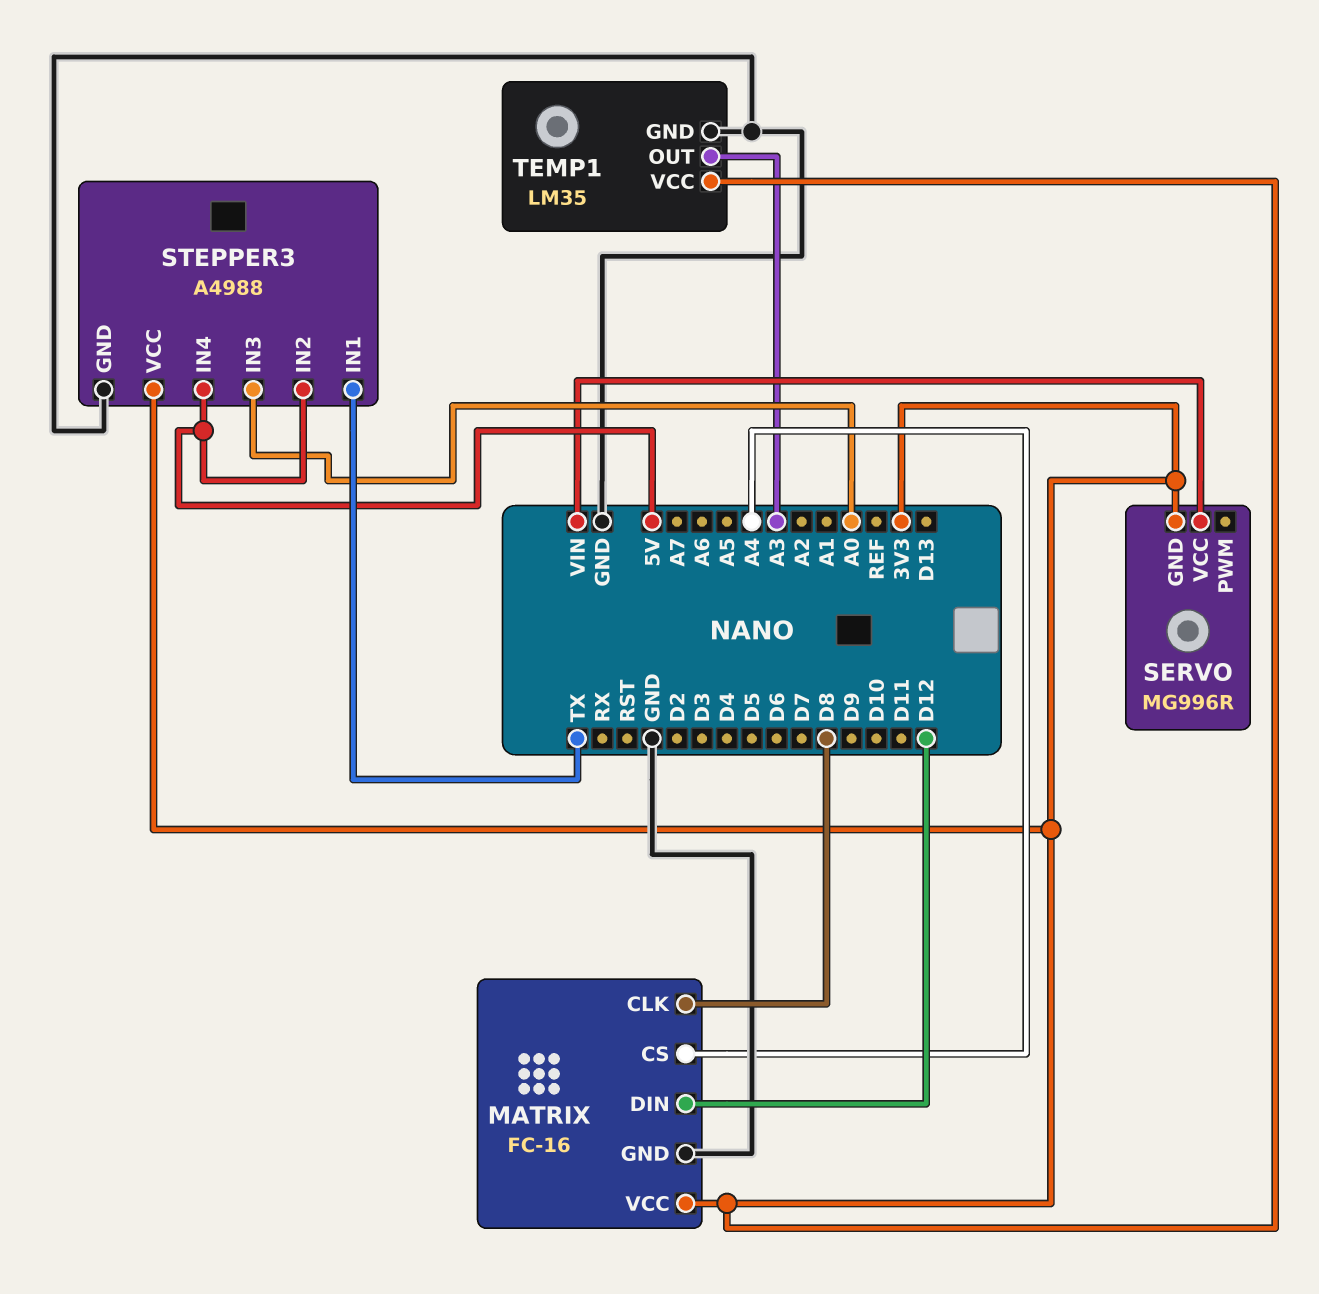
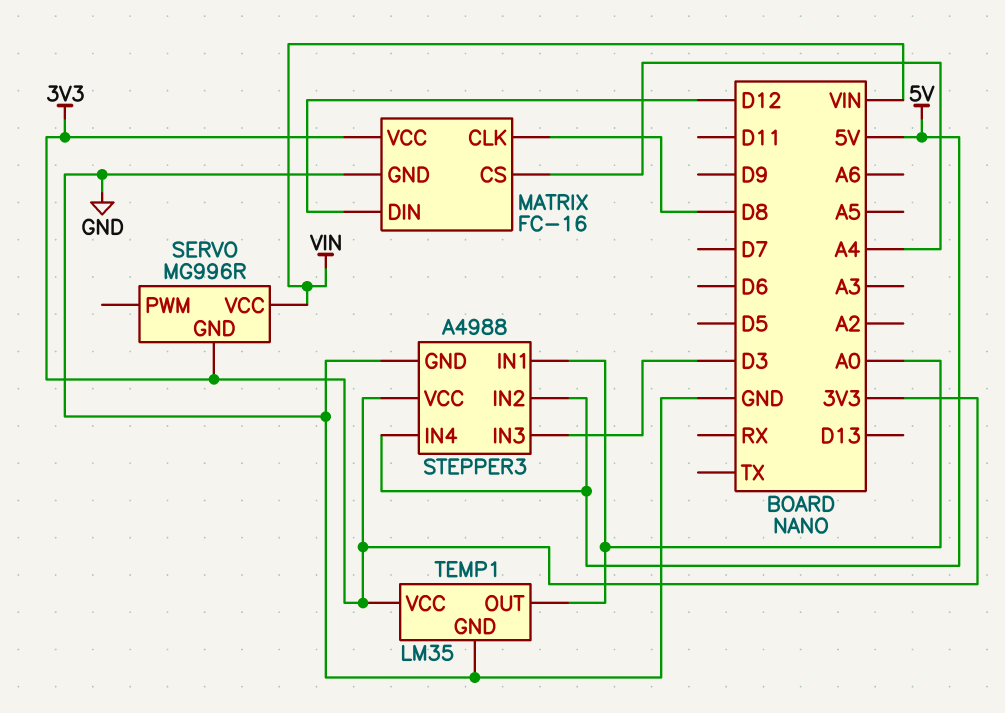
STEPPER3 pin IN1: TX -> A0
STEPPER3 pin IN3: A0 -> D3
TEMP1 pin OUT: A3 -> A0

